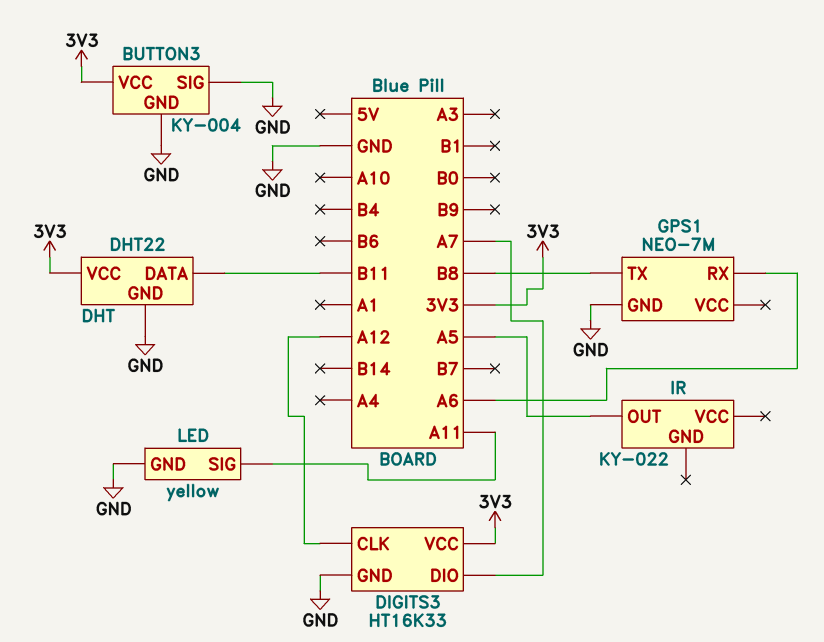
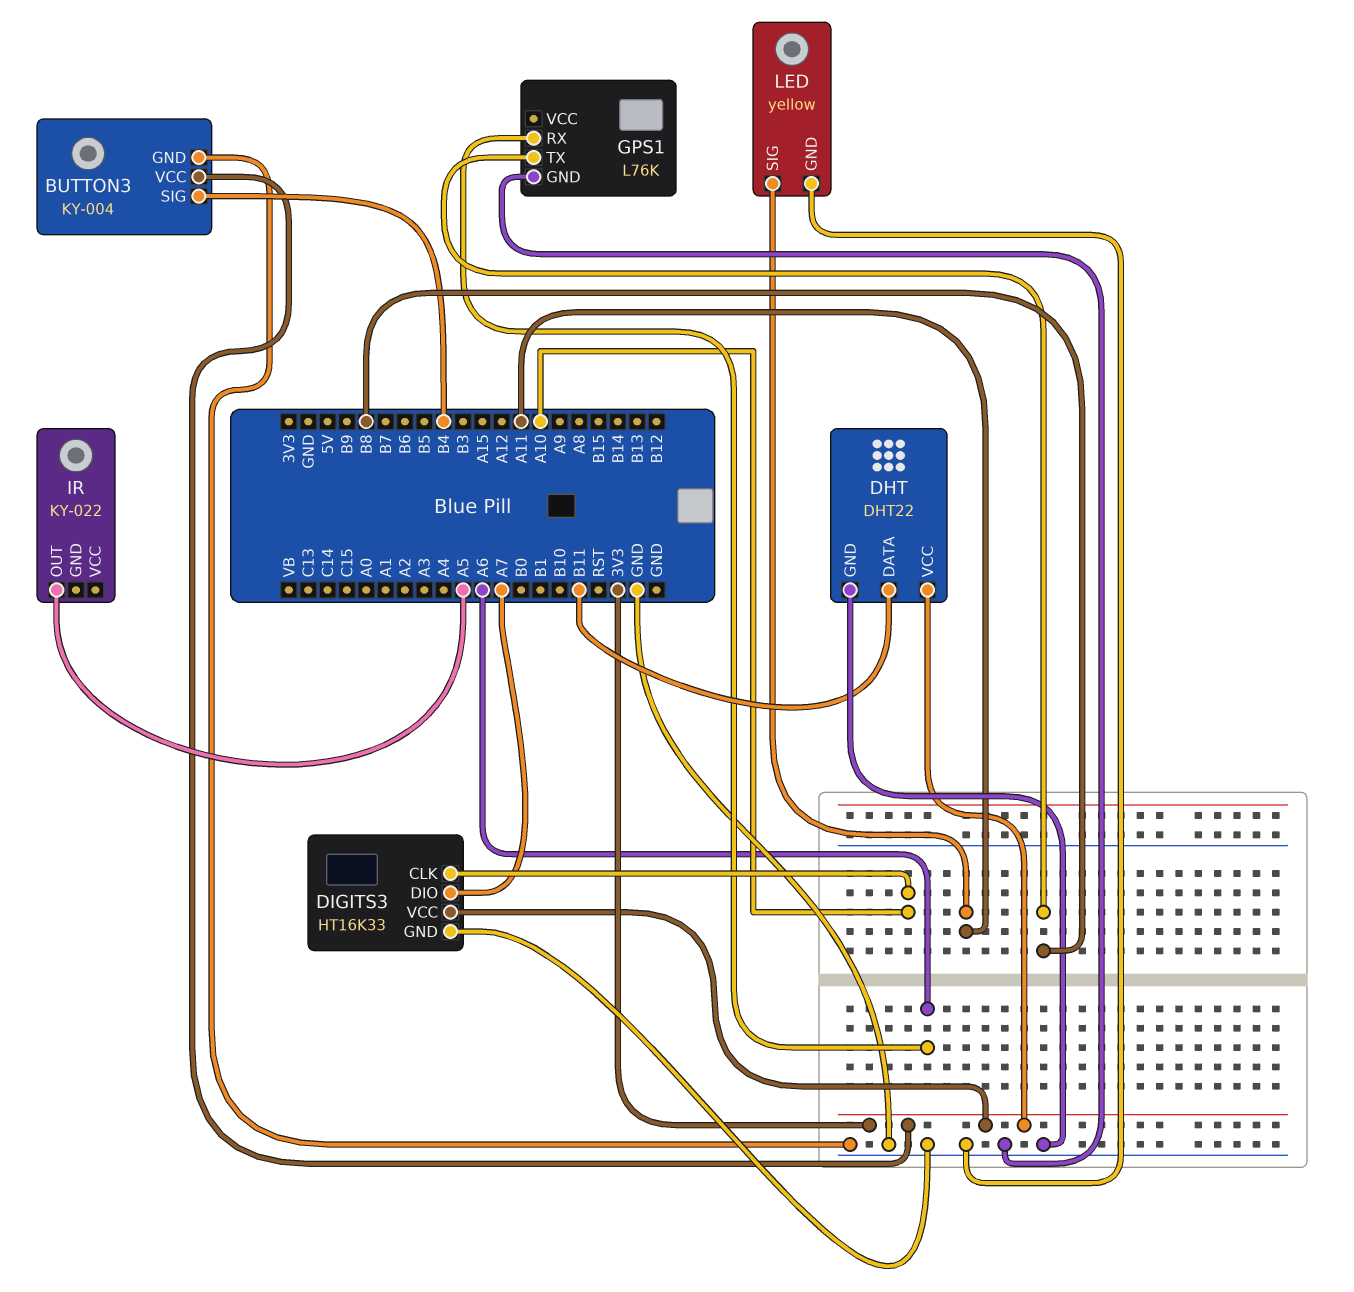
BUTTON3 pin SIG: GND -> B4
DIGITS3 pin CLK: A12 -> A10
GPS1: NEO-7M -> L76K

